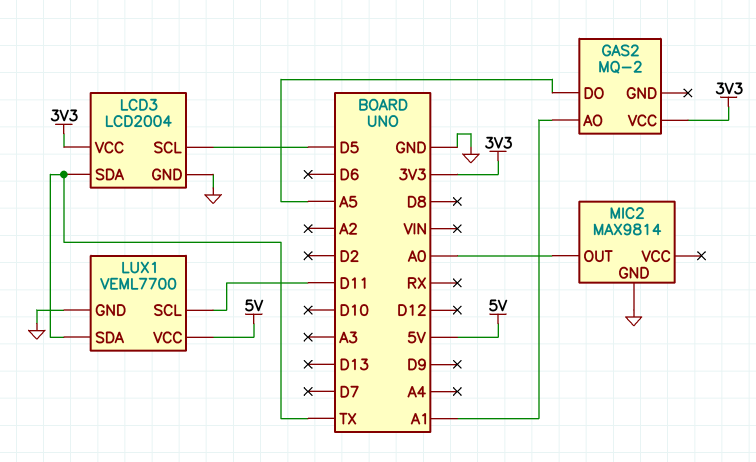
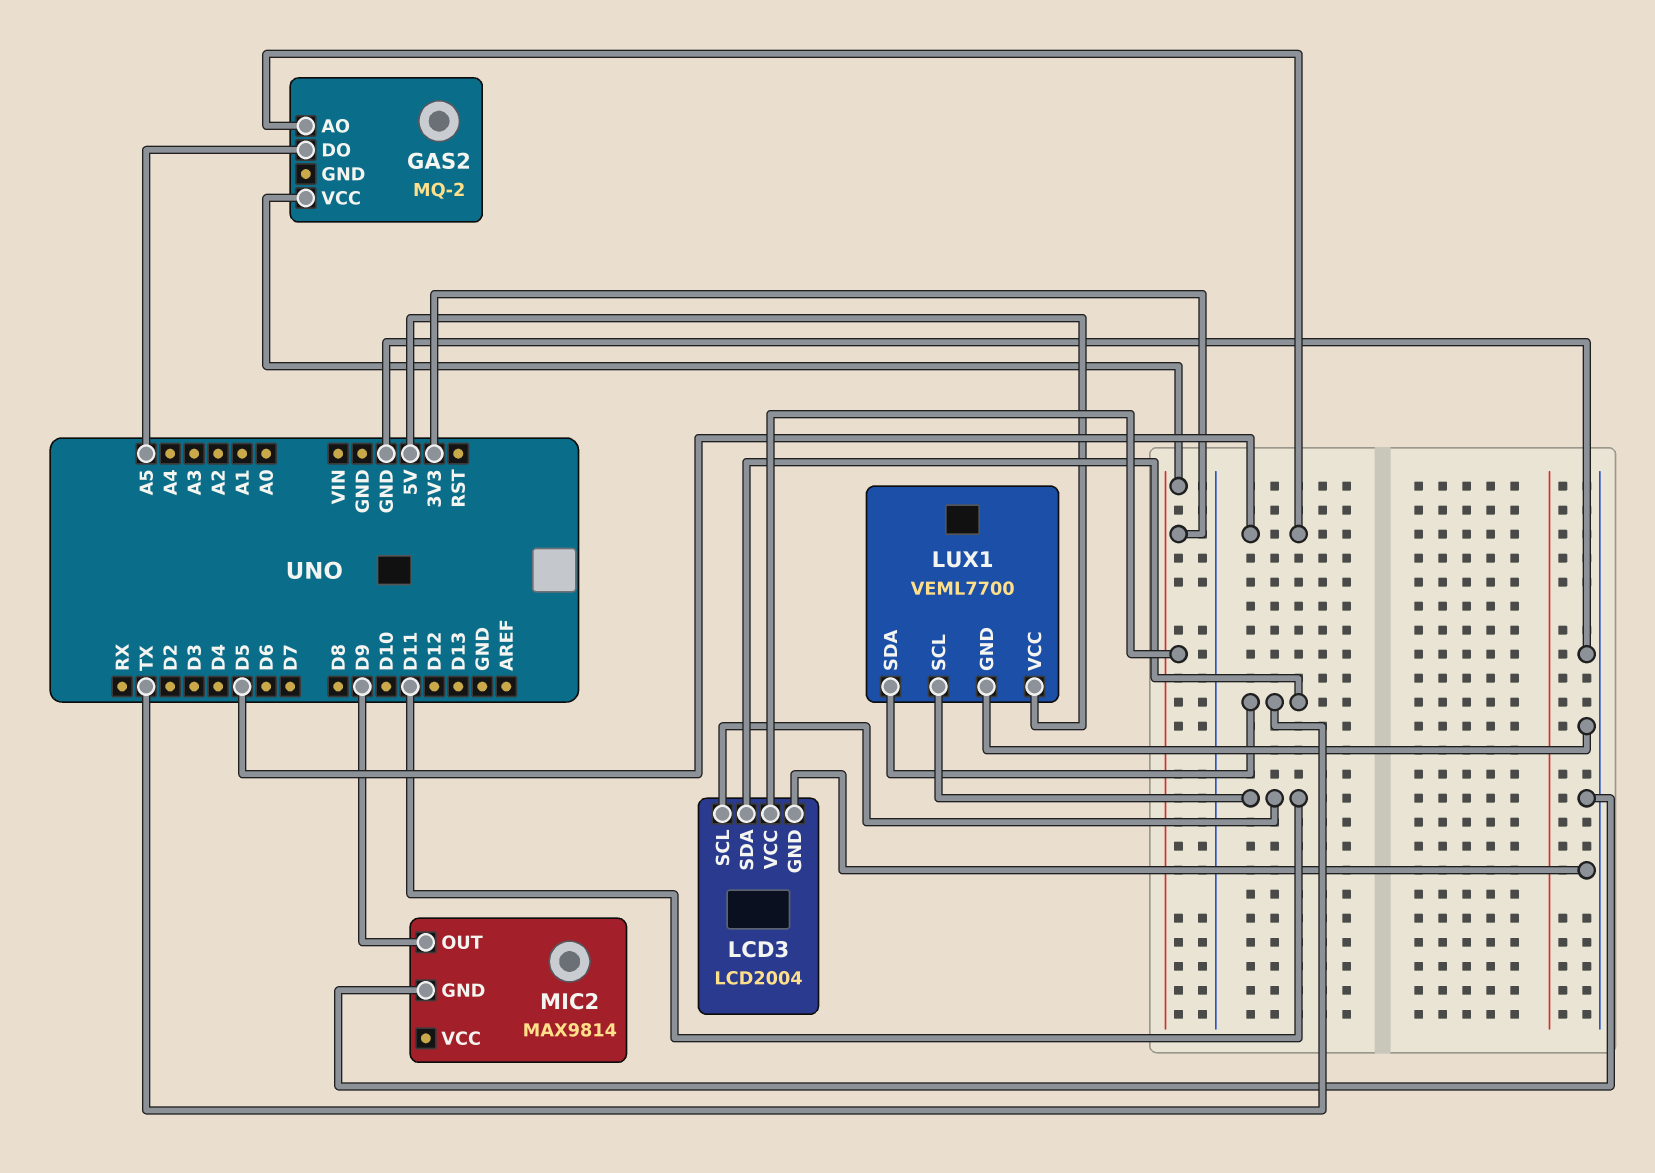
GAS2 pin AO: A1 -> D5
LCD3 pin SCL: D5 -> D11
MIC2 pin OUT: A0 -> D9

